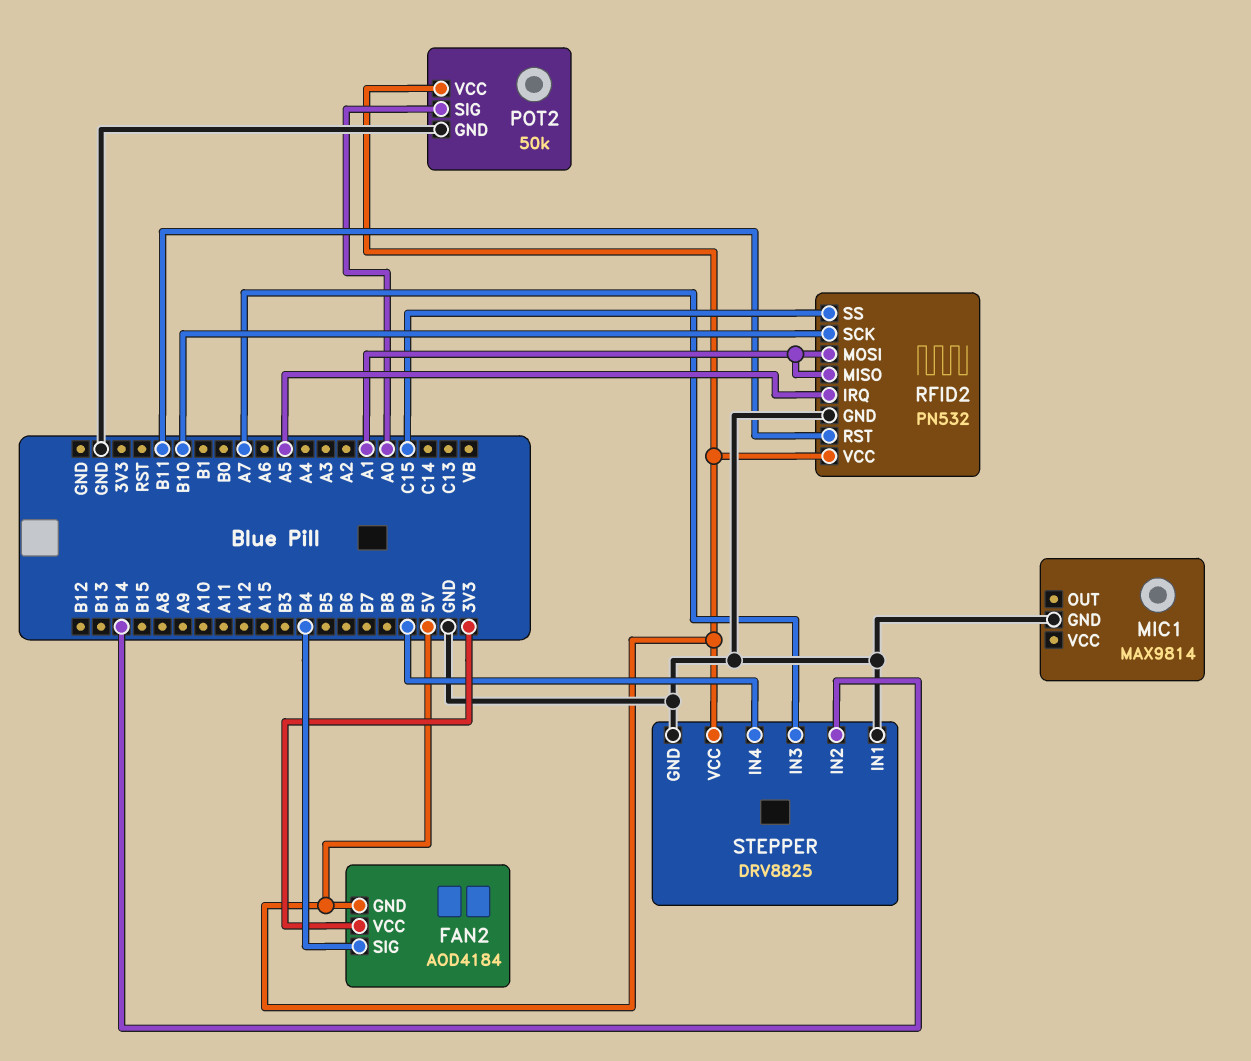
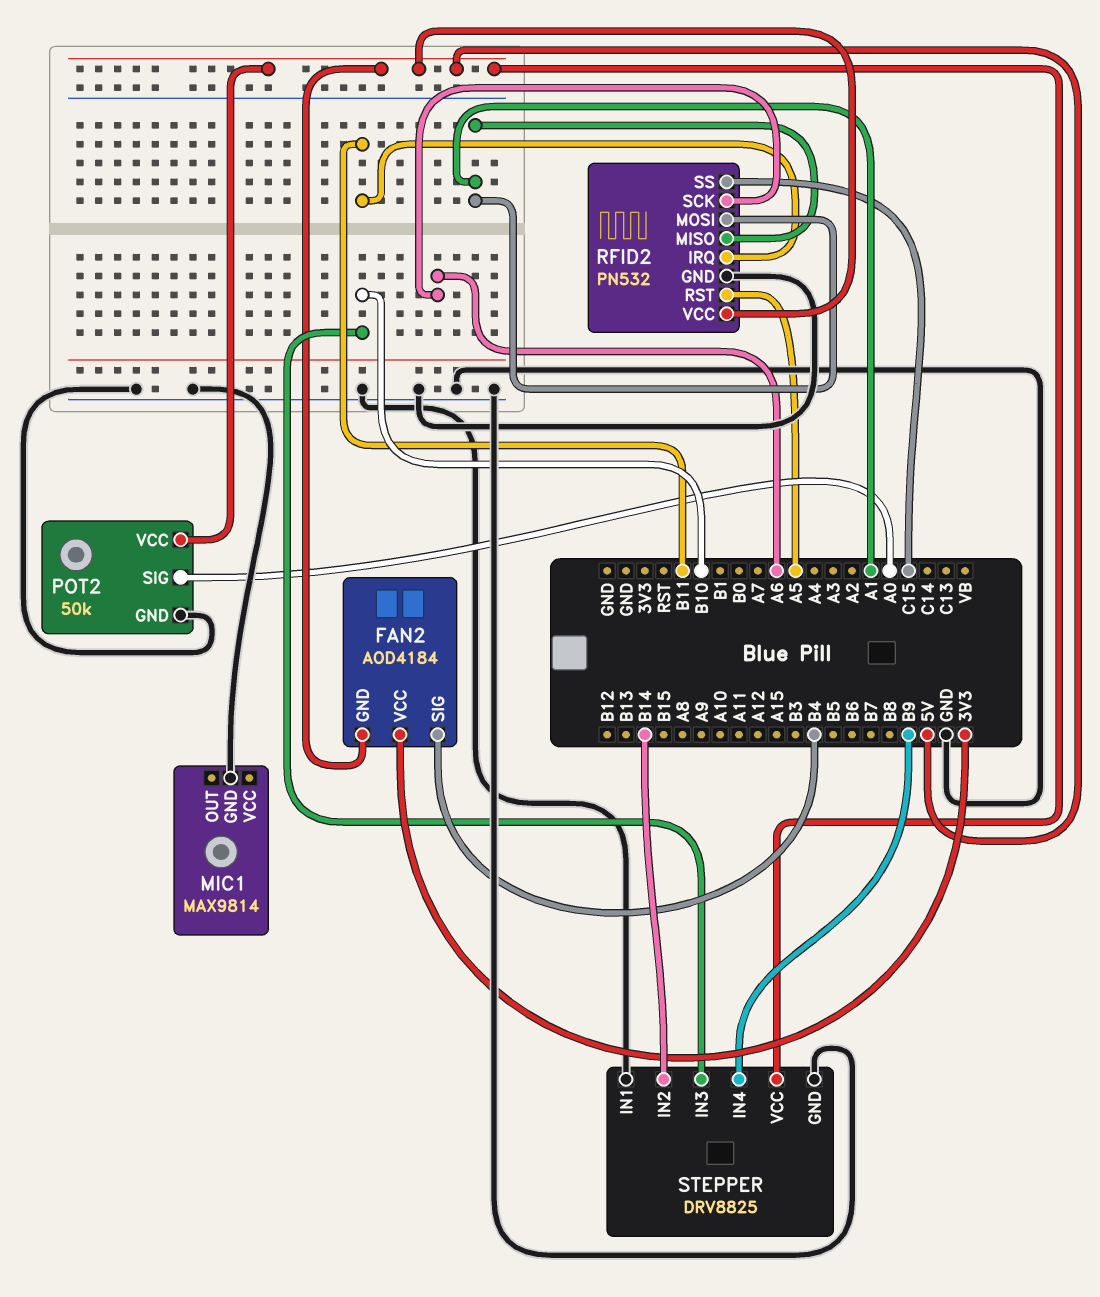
RFID2 pin IRQ: A5 -> B11
RFID2 pin RST: B11 -> A5
RFID2 pin SCK: B10 -> A6
STEPPER pin IN3: A7 -> B10

